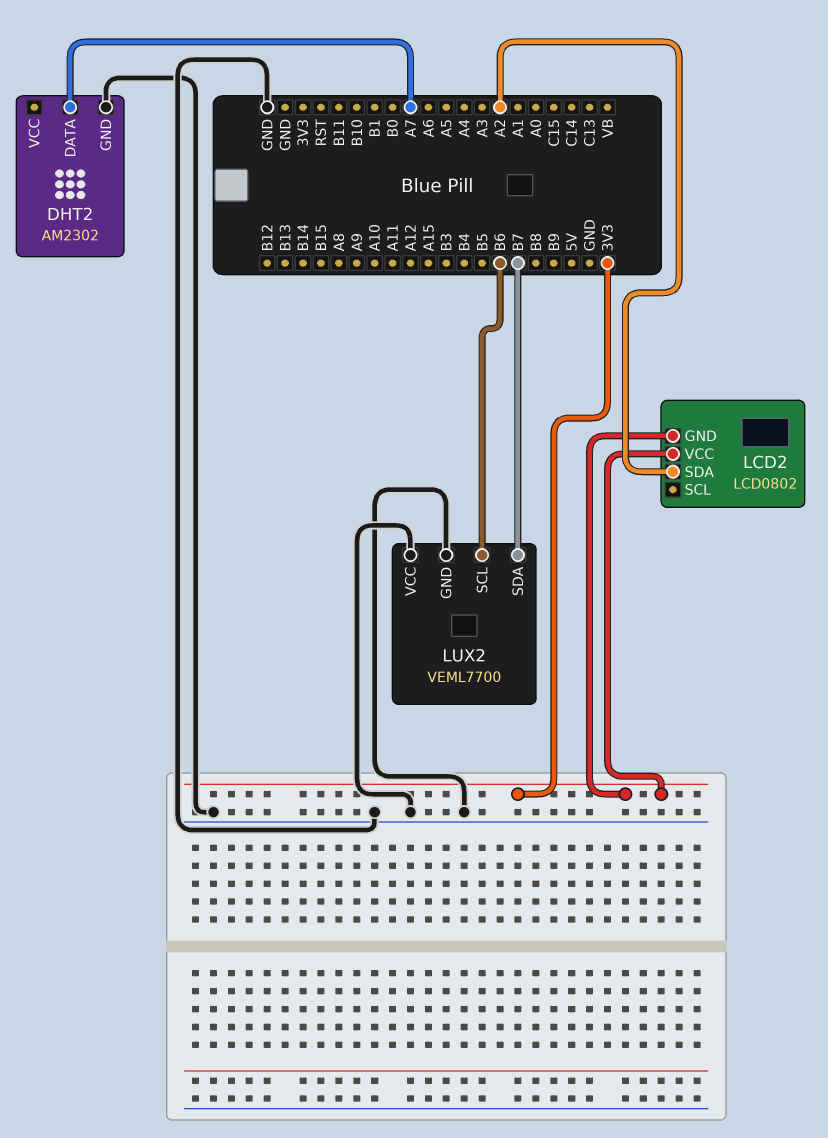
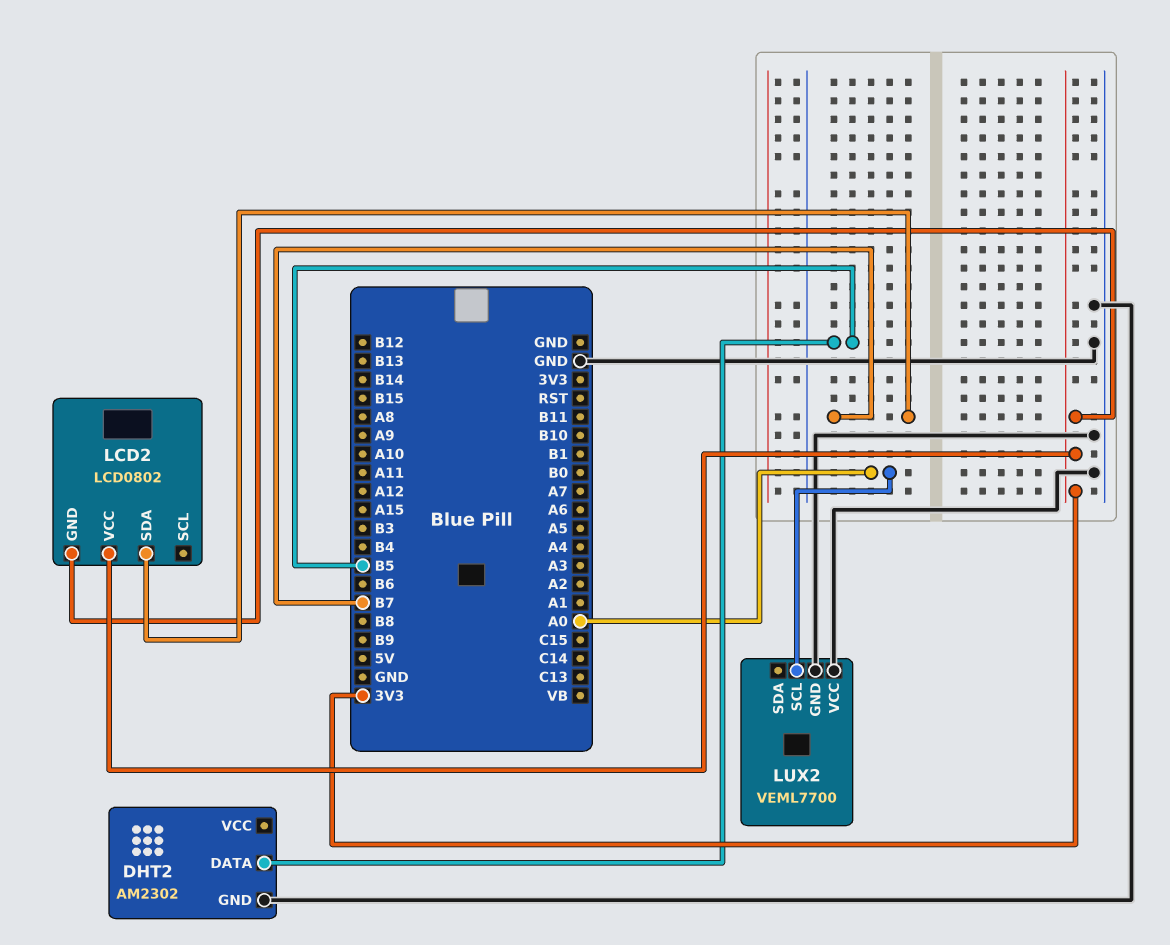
DHT2 pin DATA: A7 -> B5
LCD2 pin SDA: A2 -> B7
LUX2 pin SCL: B6 -> A0
LUX2 pin SDA: B7 -> none

